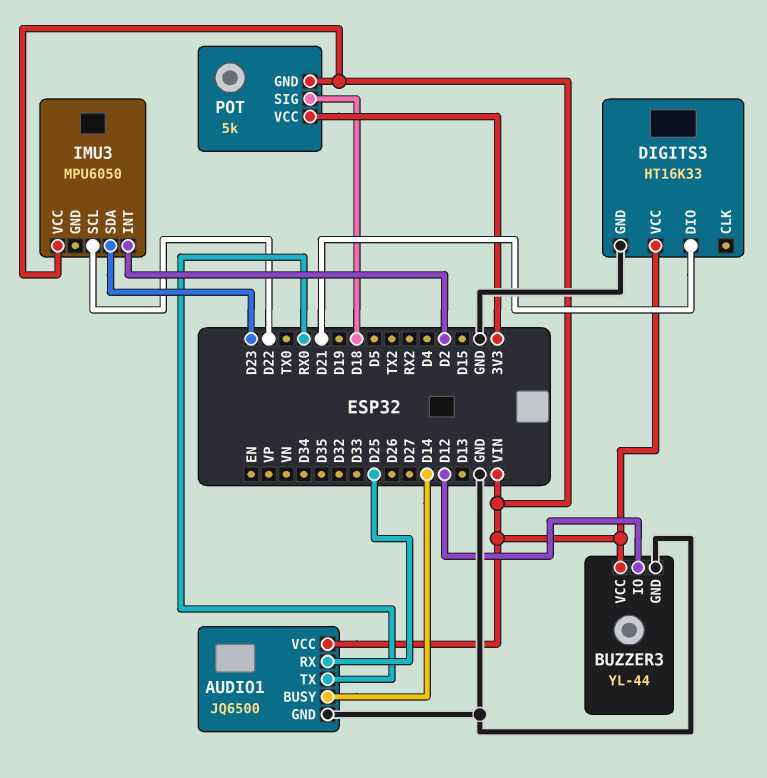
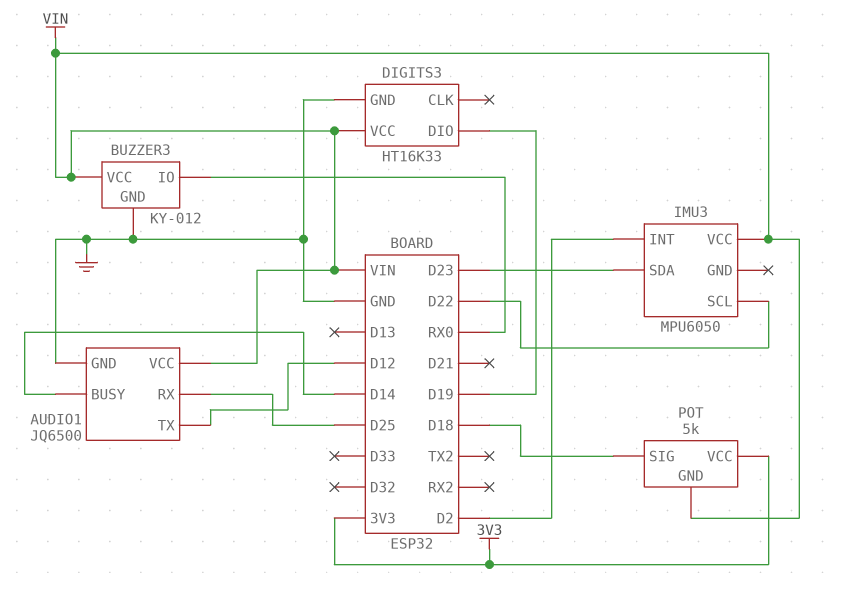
AUDIO1 pin TX: RX0 -> D12
BUZZER3: YL-44 -> KY-012
BUZZER3 pin IO: D12 -> RX0
DIGITS3 pin DIO: D21 -> D19

